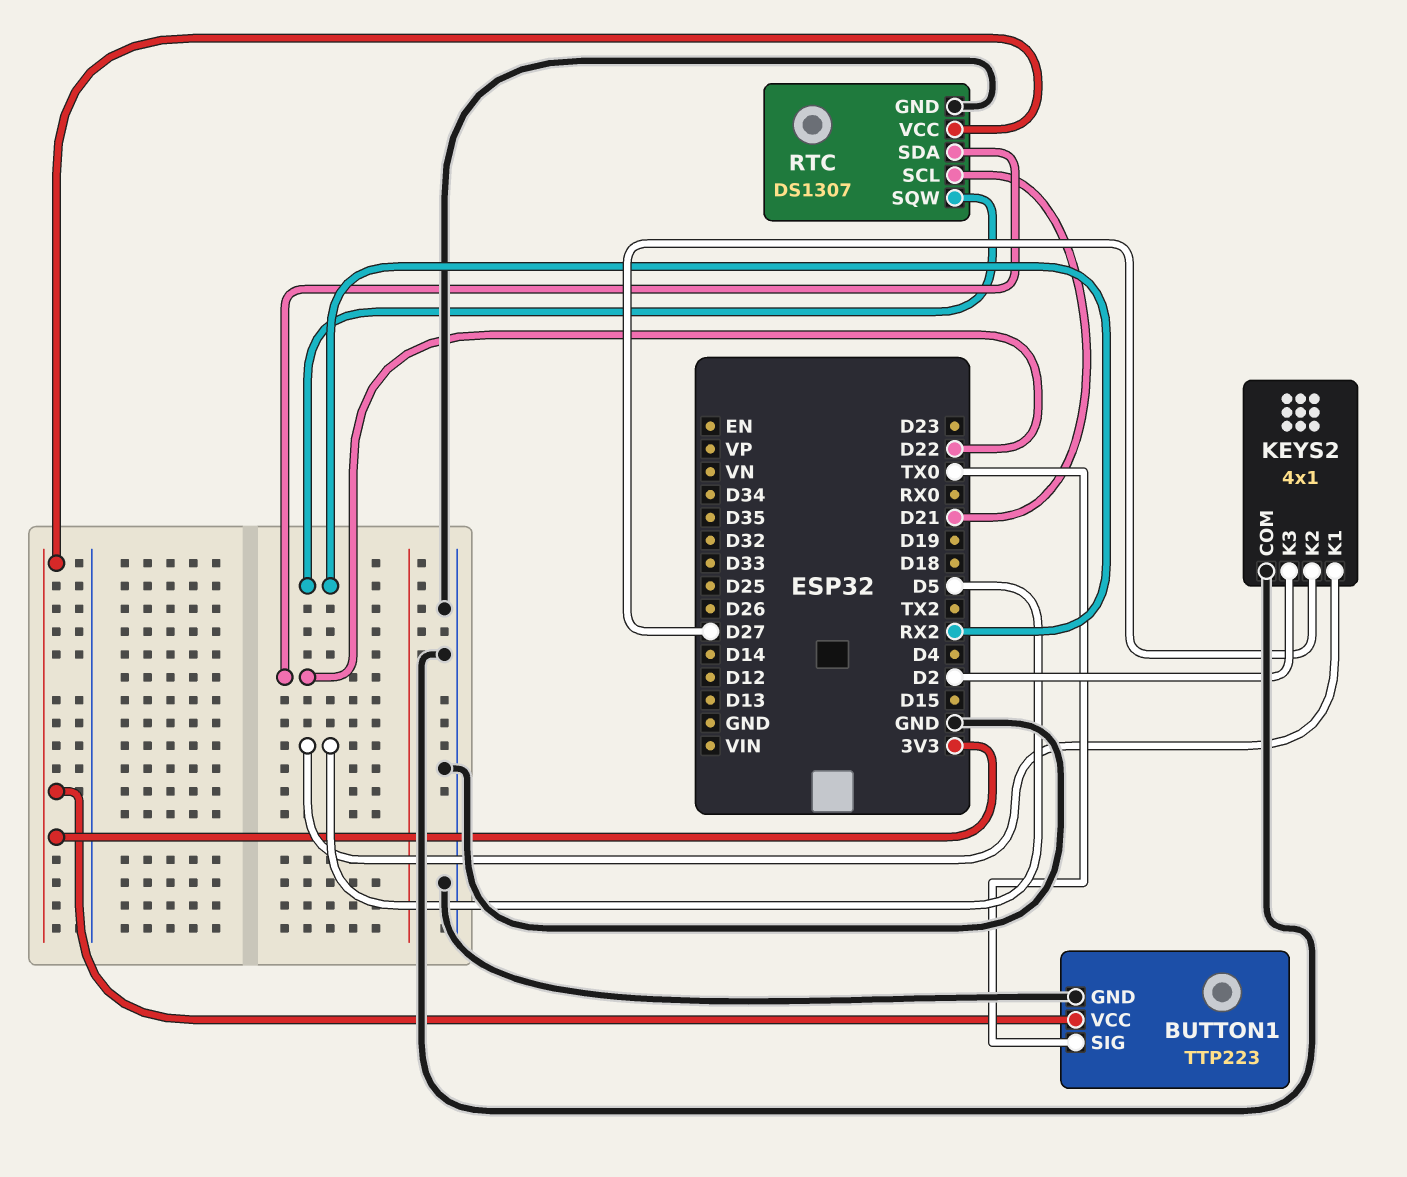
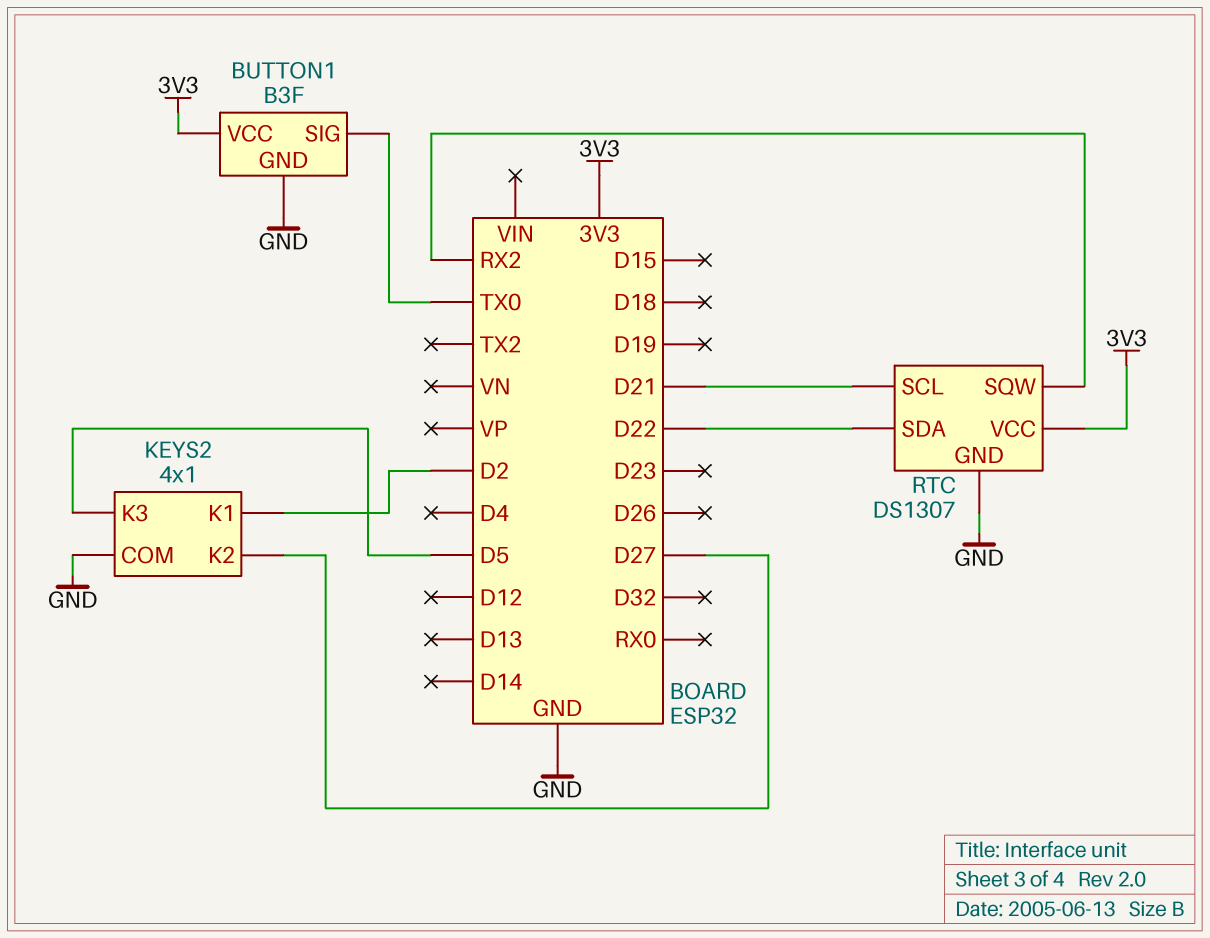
BUTTON1: TTP223 -> B3F
KEYS2 pin K1: D5 -> D2
KEYS2 pin K3: D2 -> D5

